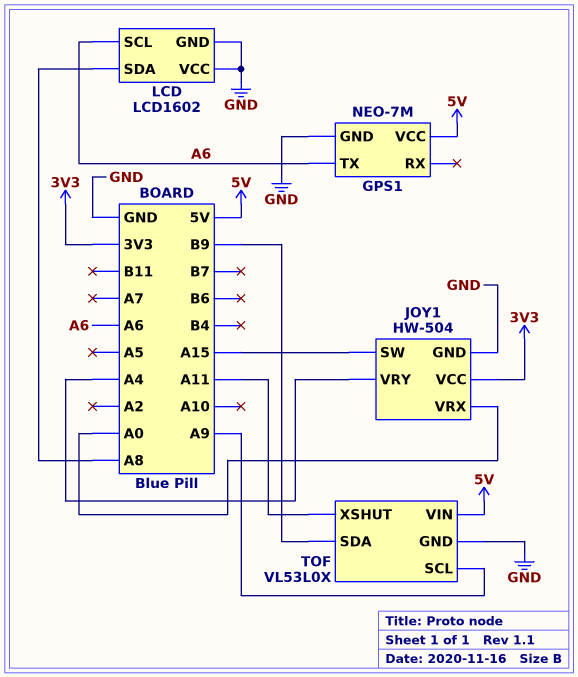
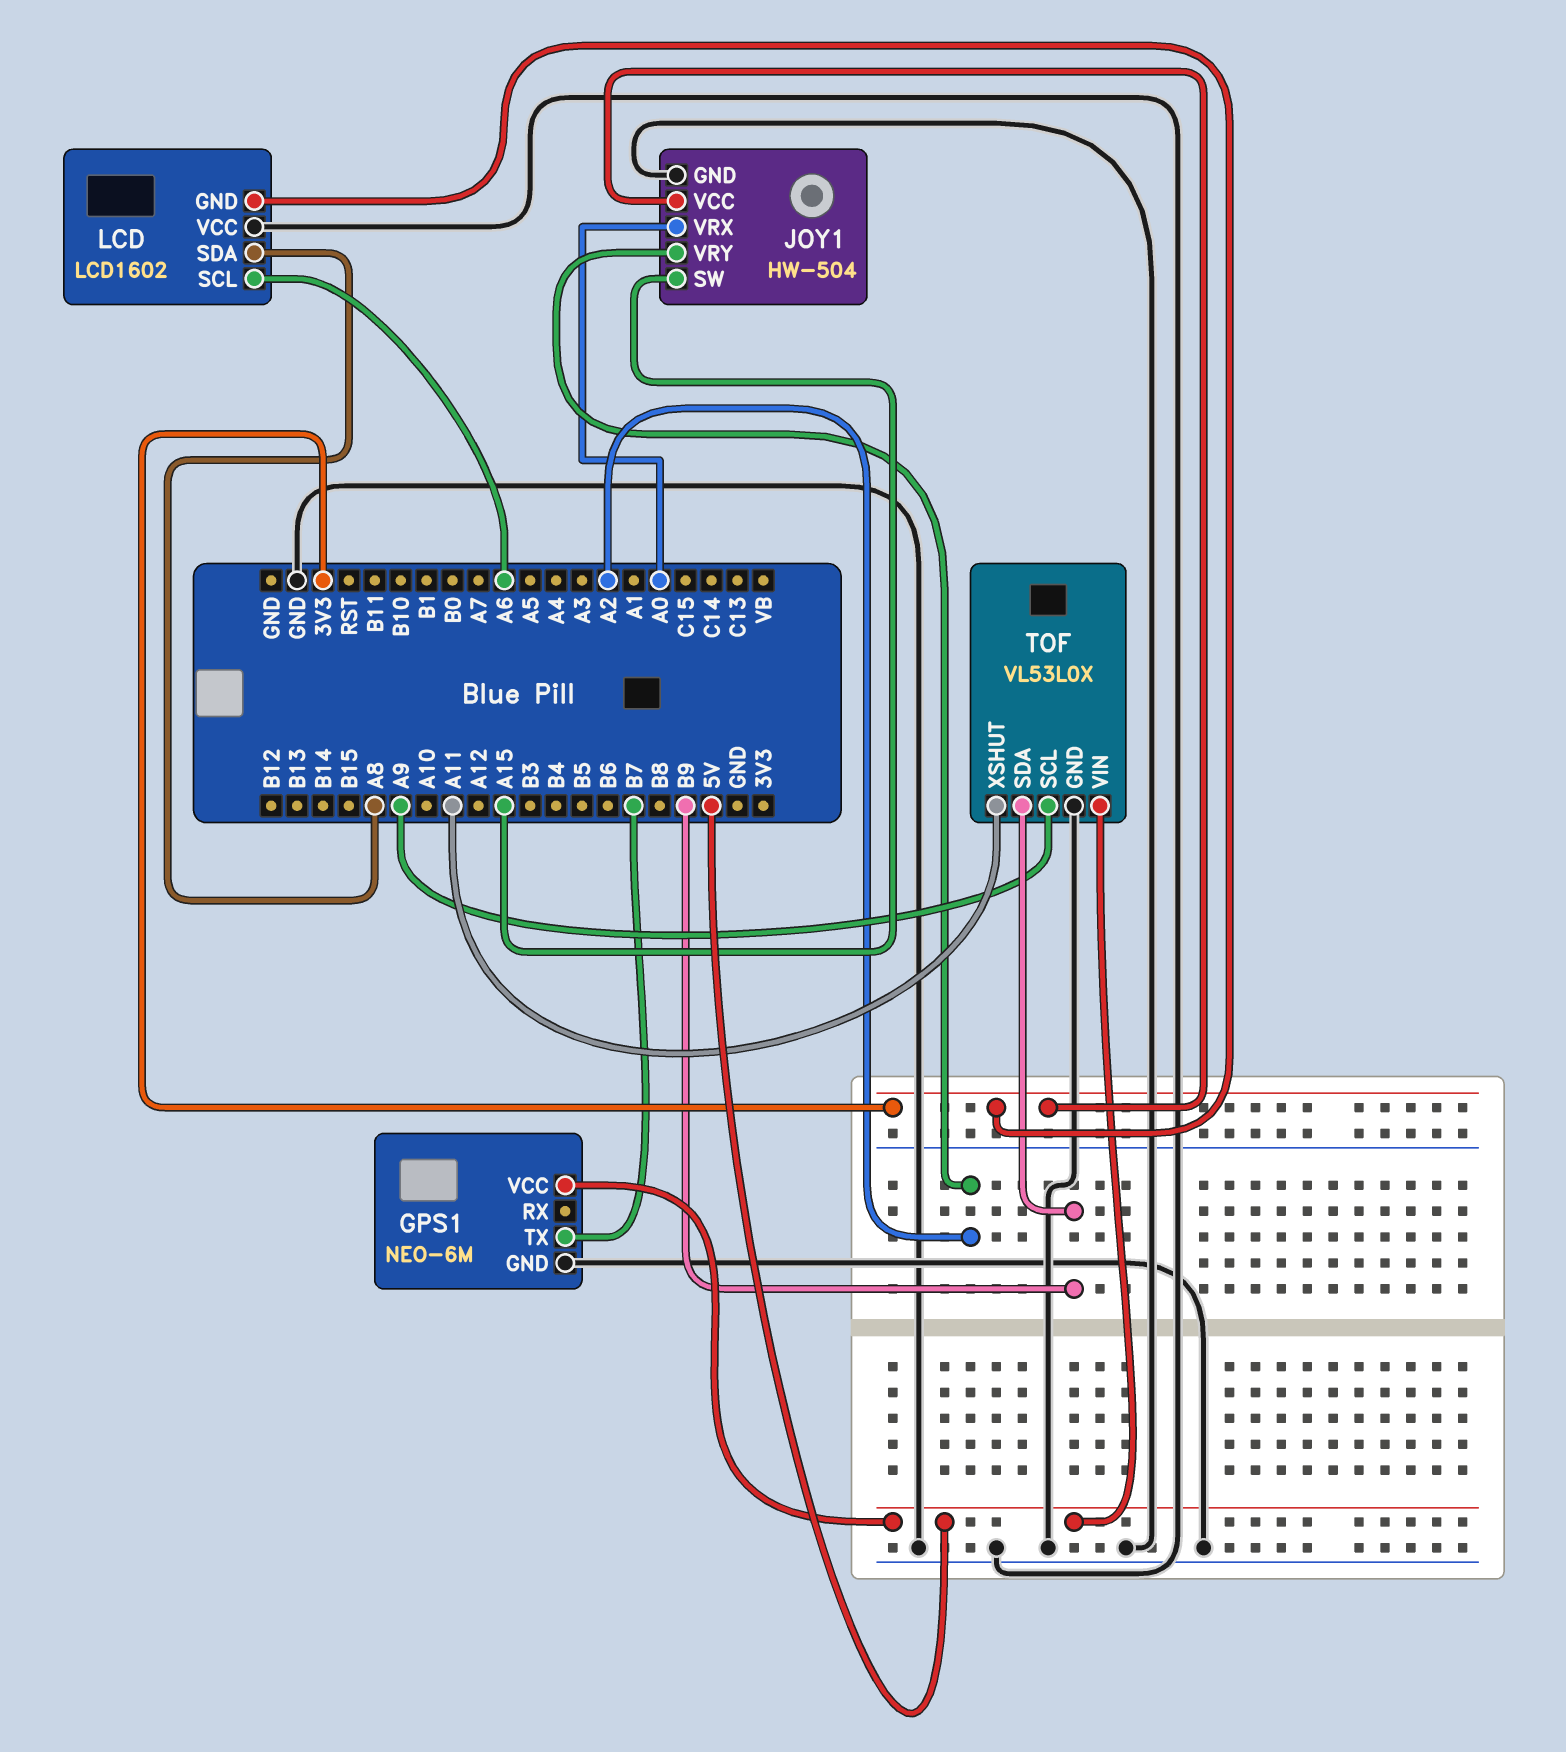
GPS1: NEO-7M -> NEO-6M
GPS1 pin TX: A6 -> B7
JOY1 pin VRY: A4 -> A2
LCD pin GND: GND -> 3V3

